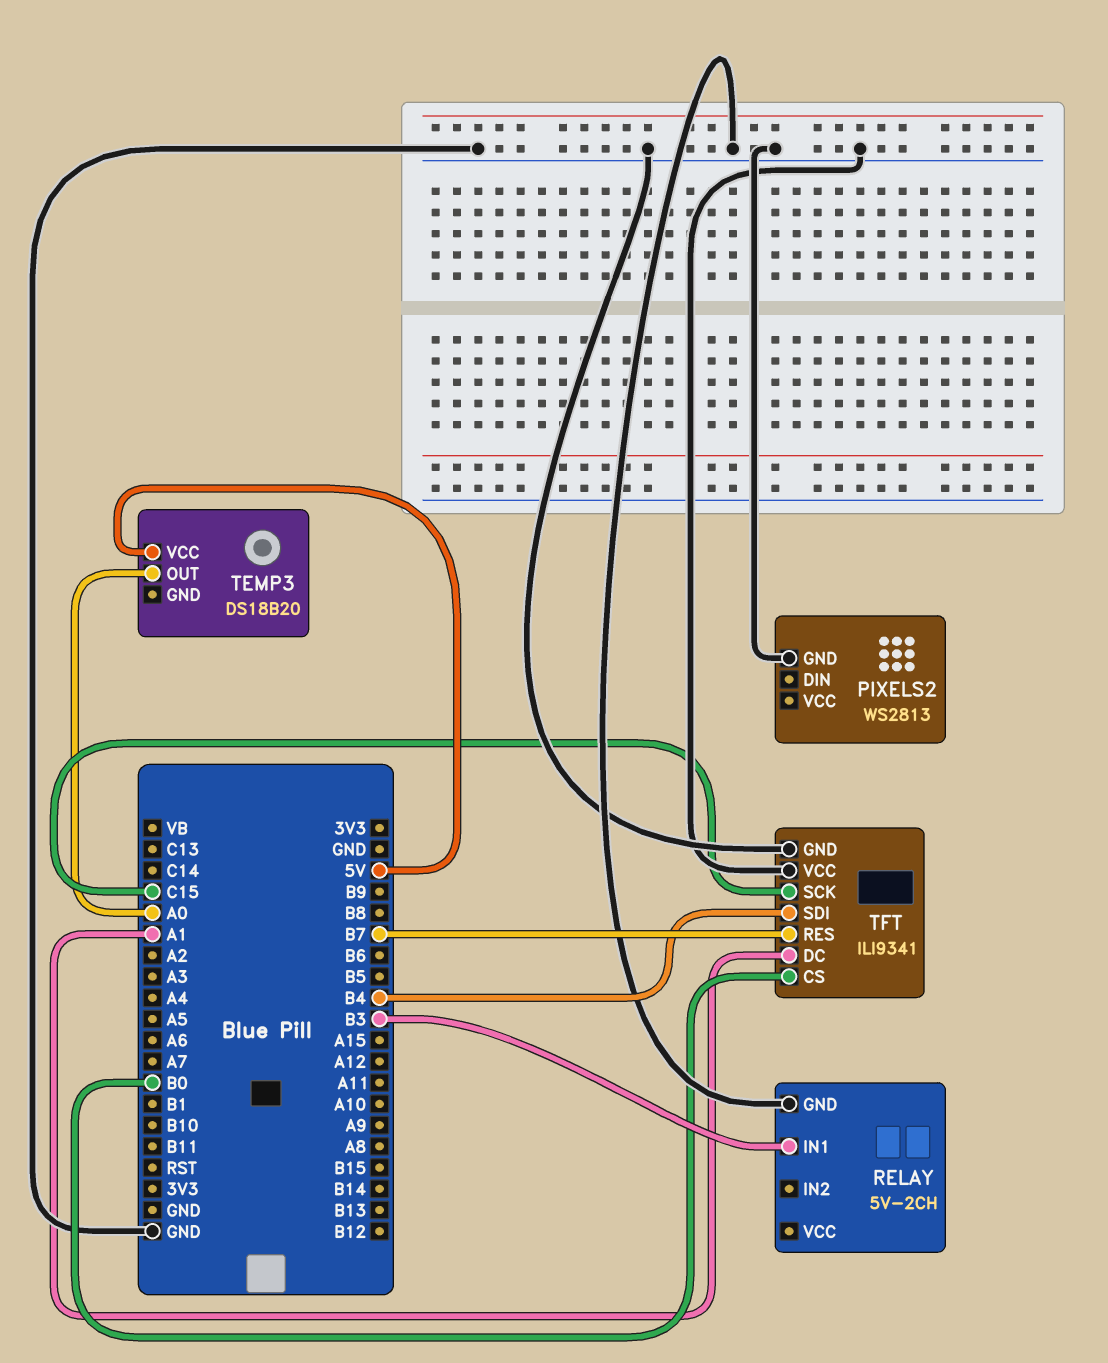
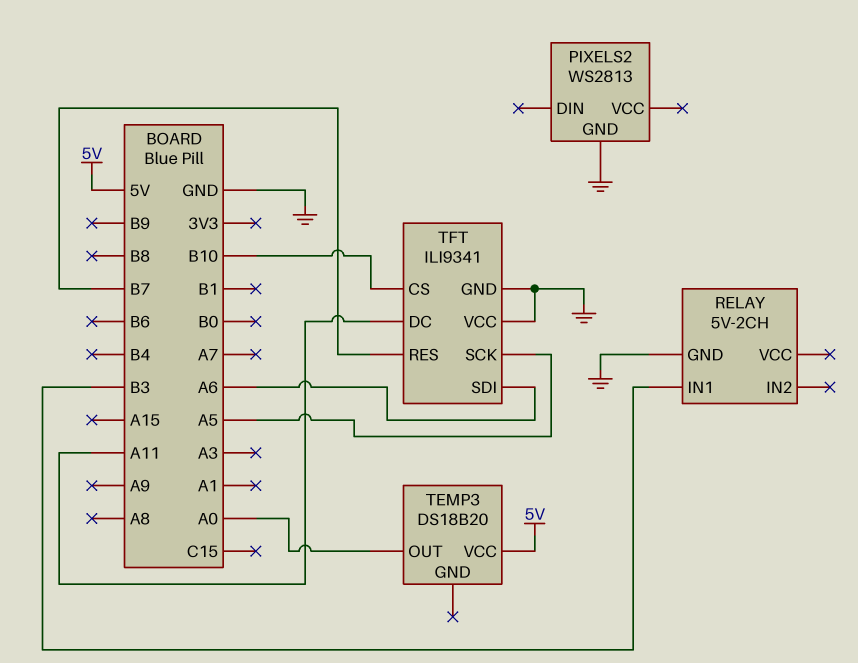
TFT pin CS: B0 -> B10
TFT pin DC: A1 -> A11
TFT pin SCK: C15 -> A5
TFT pin SDI: B4 -> A6

